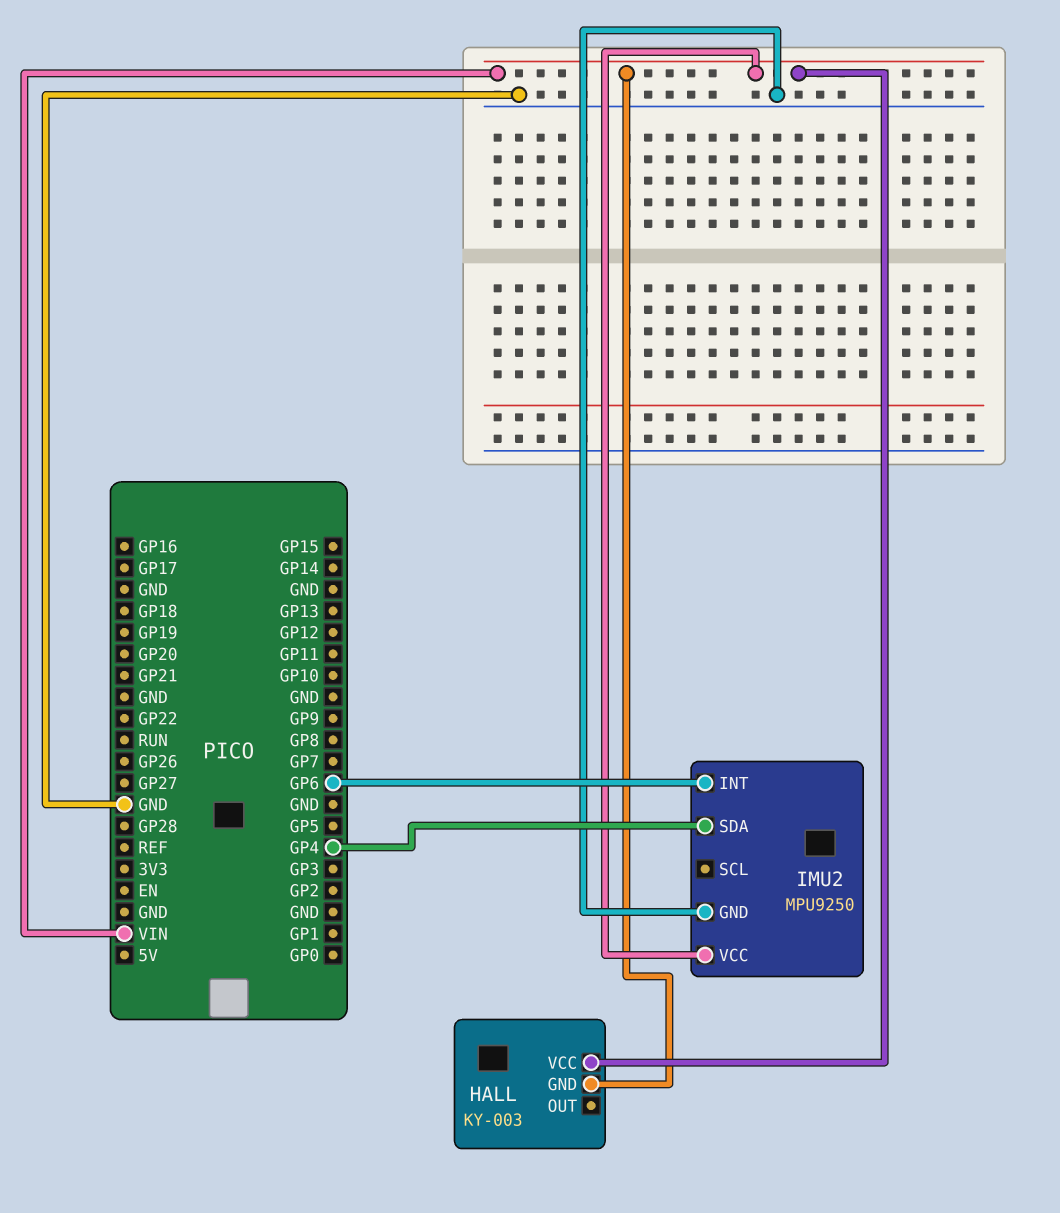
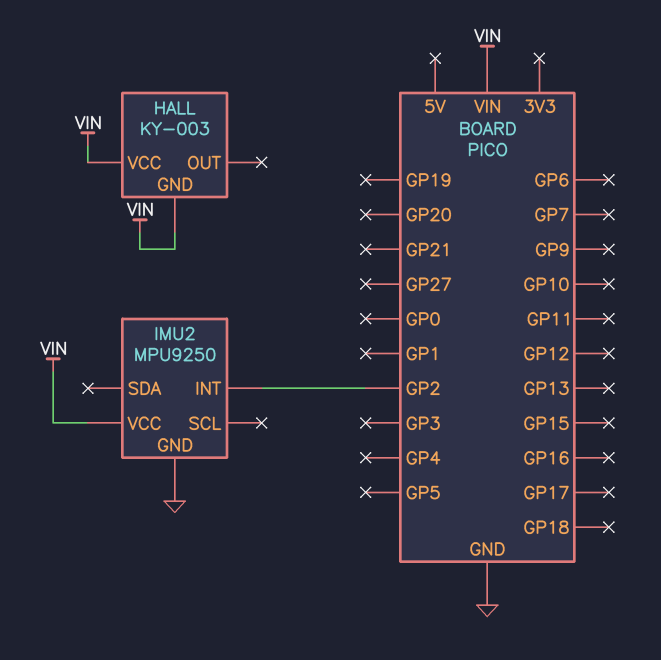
IMU2 pin INT: GP6 -> GP2
IMU2 pin SDA: GP4 -> none

